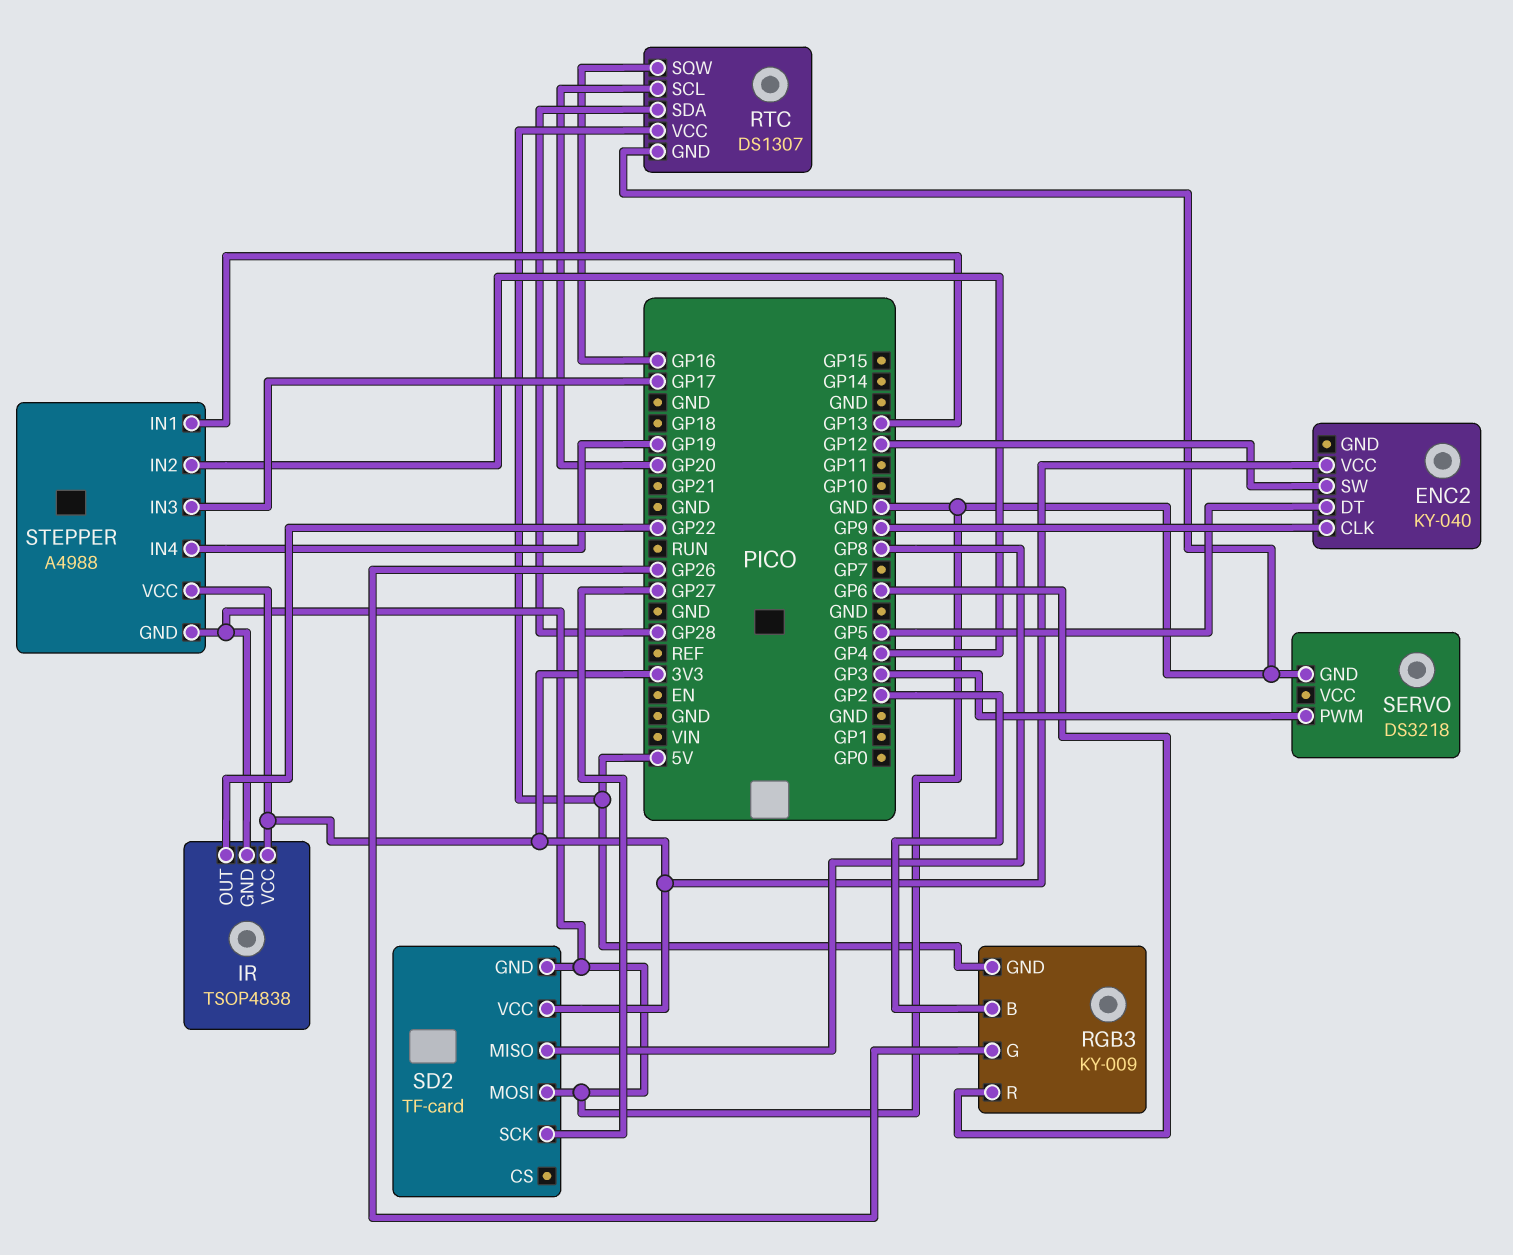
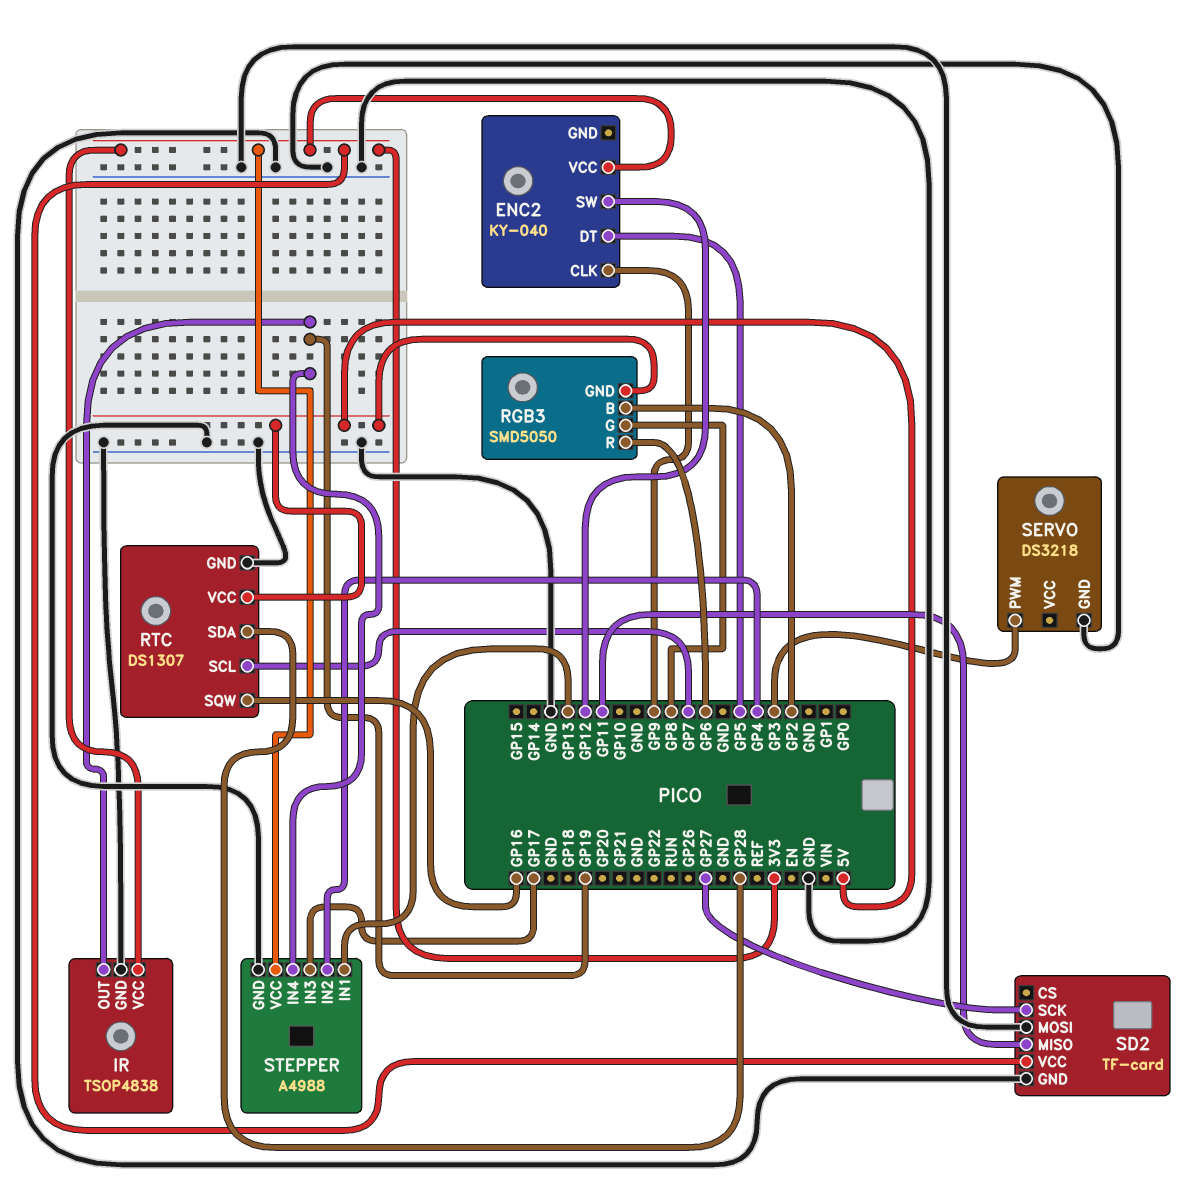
IR pin OUT: GP22 -> GP19
RGB3: KY-009 -> SMD5050
RGB3 pin G: GP26 -> GP8
RTC pin SCL: GP20 -> GP7
SD2 pin MISO: GP8 -> GP11

